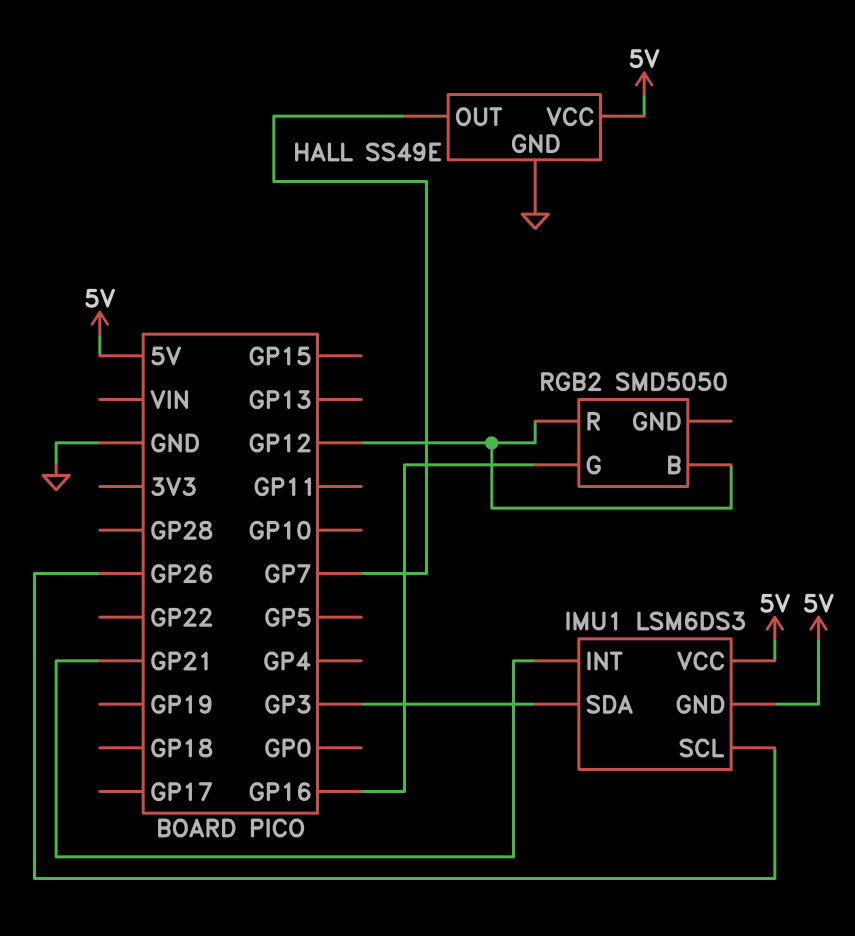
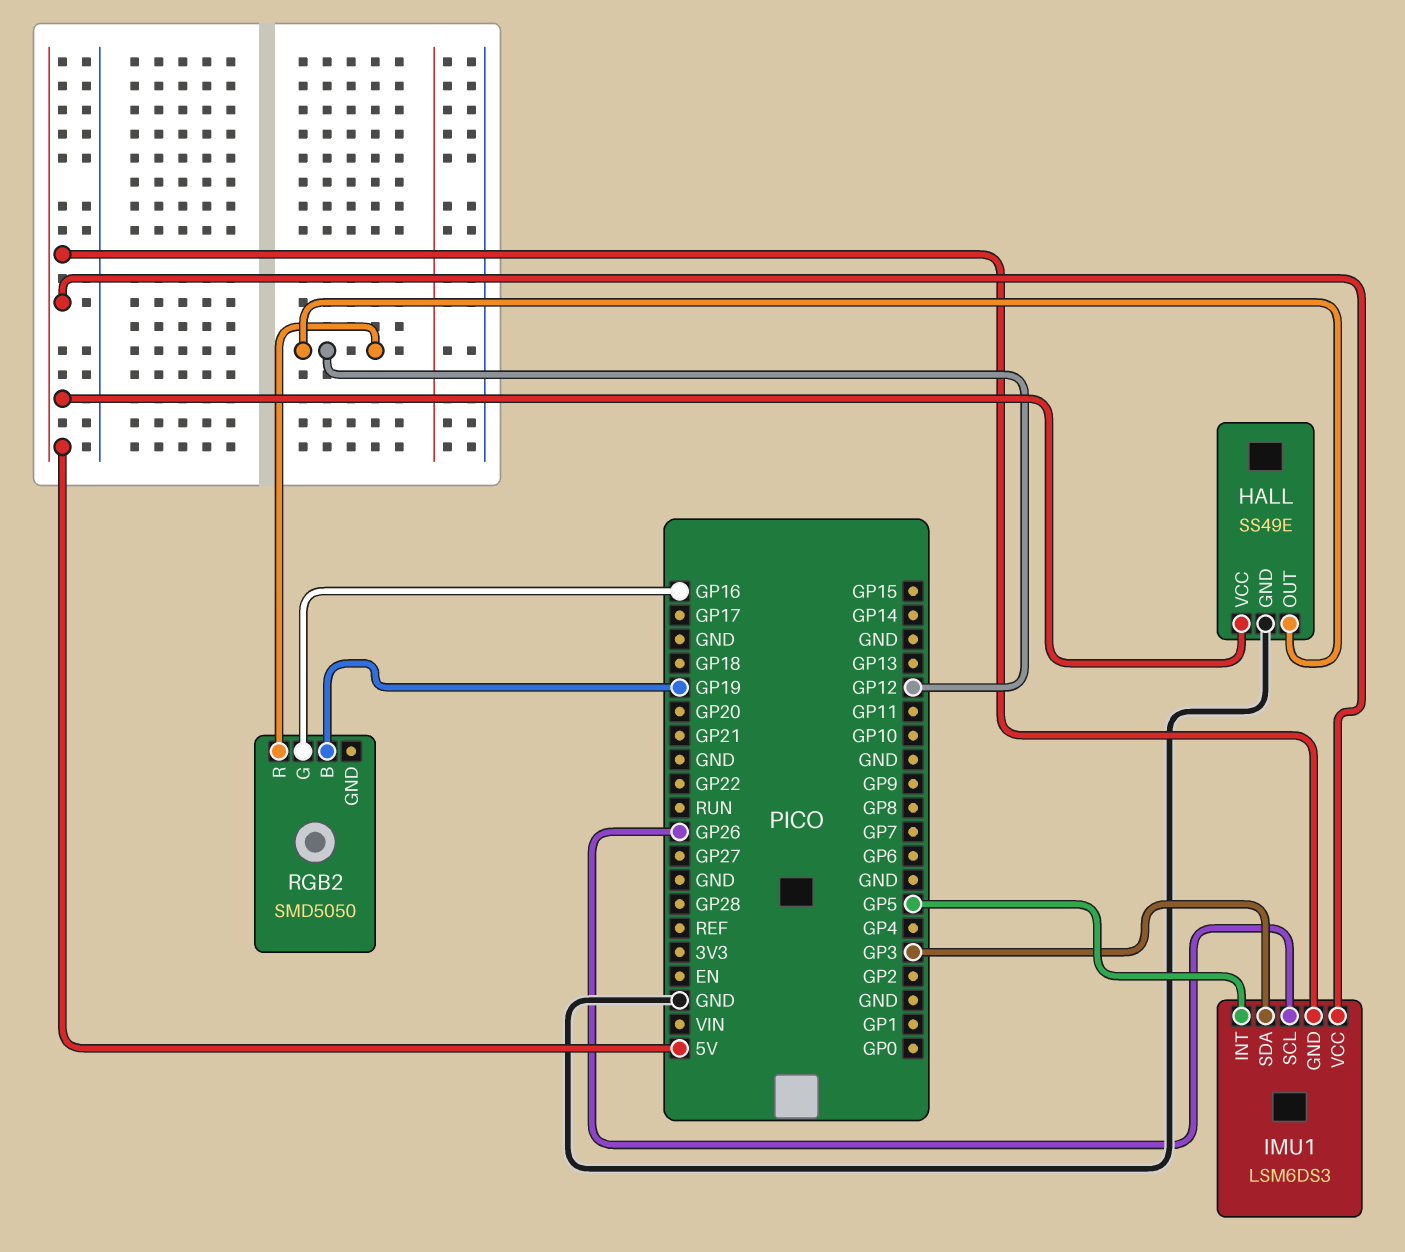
HALL pin OUT: GP7 -> GP12
IMU1 pin INT: GP21 -> GP5
RGB2 pin B: GP12 -> GP19

